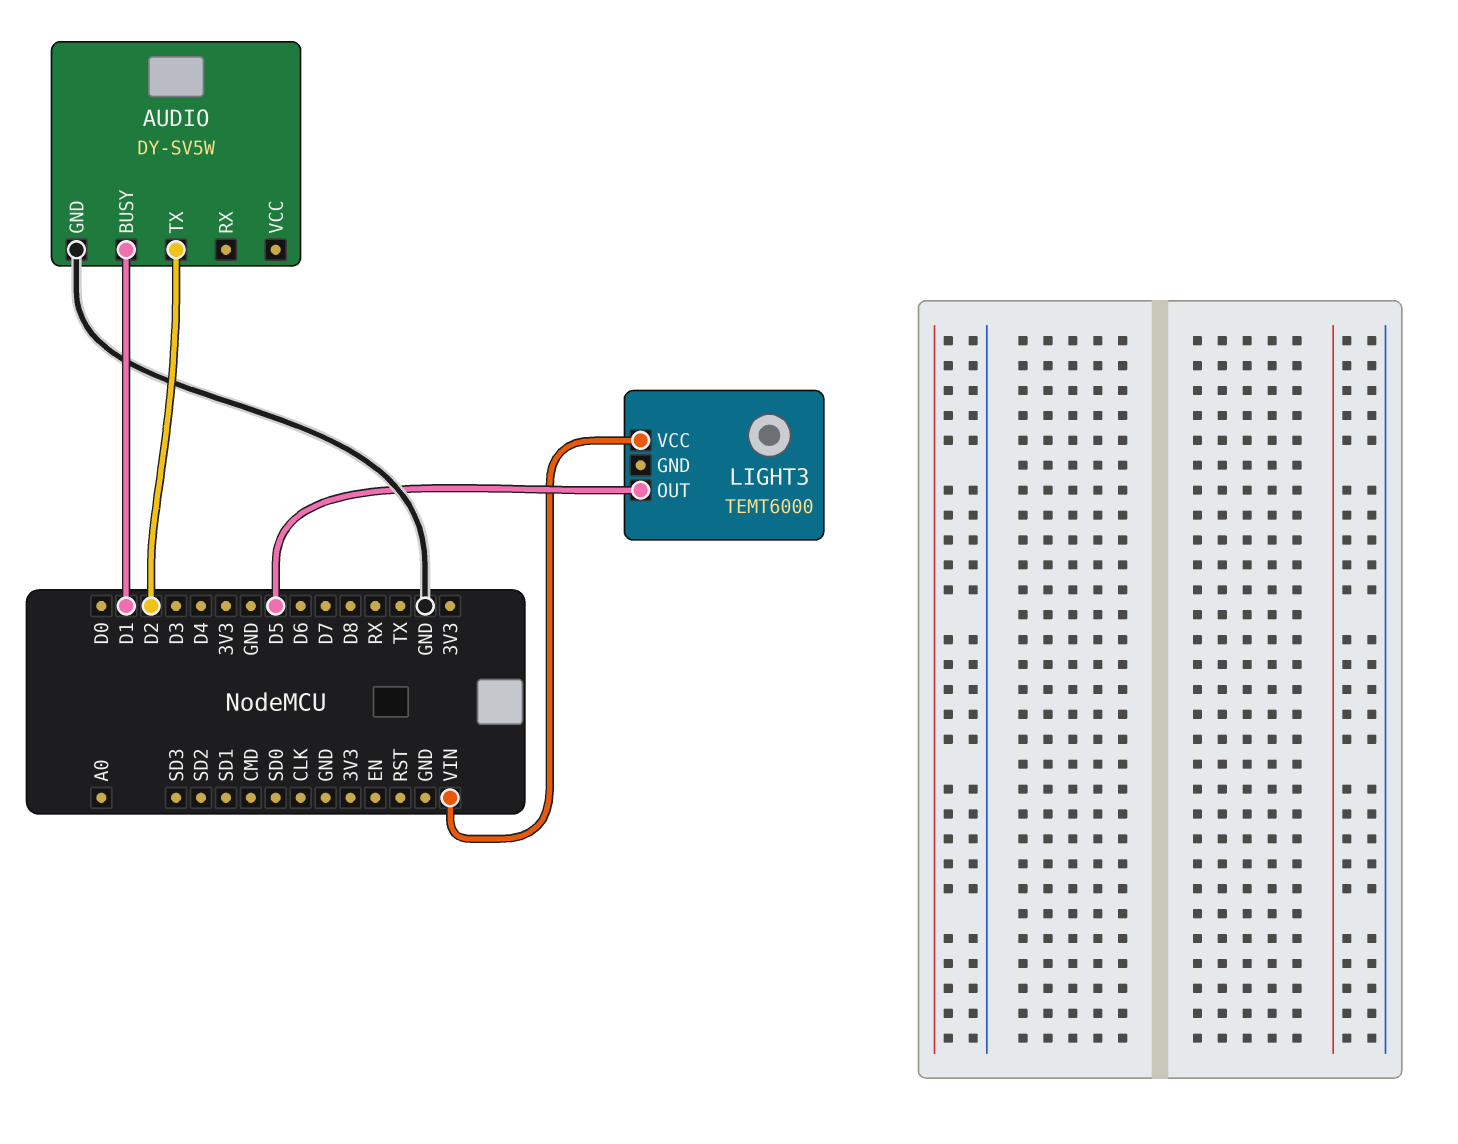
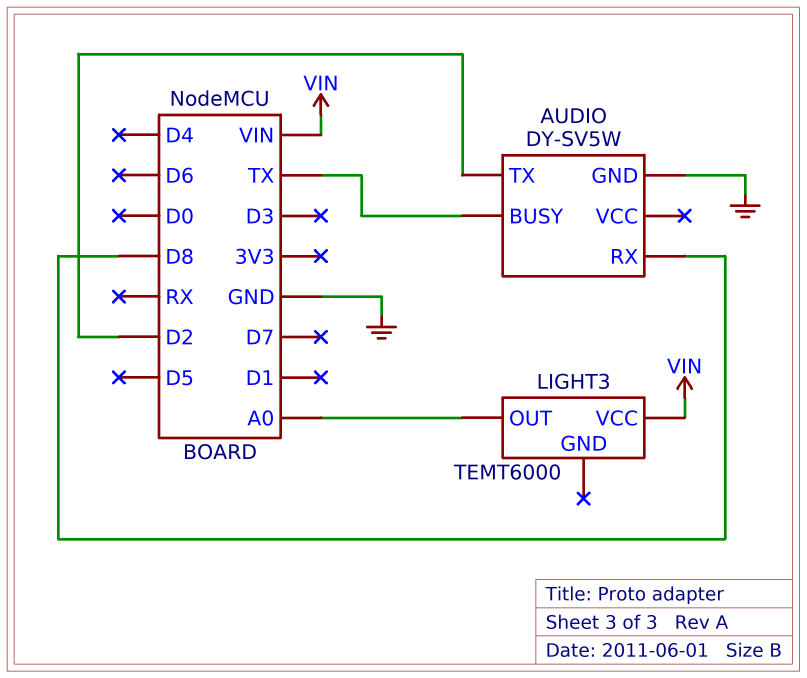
AUDIO pin BUSY: D1 -> TX
AUDIO pin RX: none -> D8
LIGHT3 pin OUT: D5 -> A0

